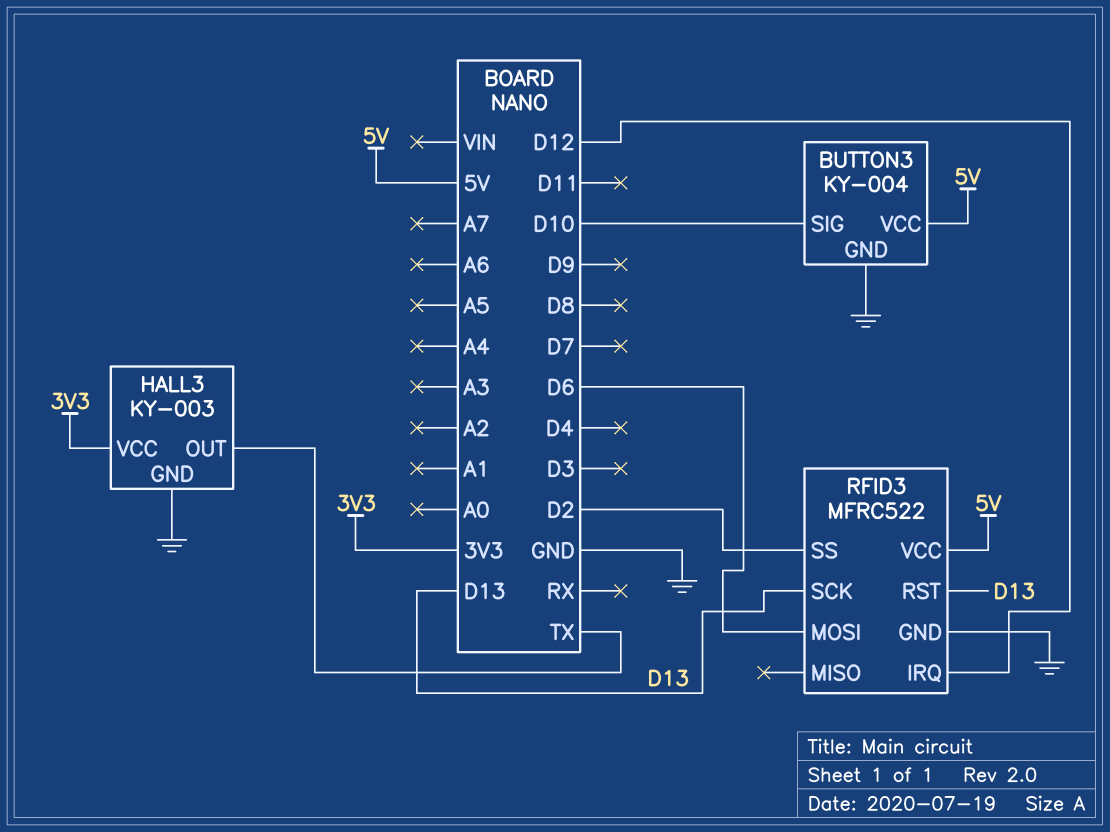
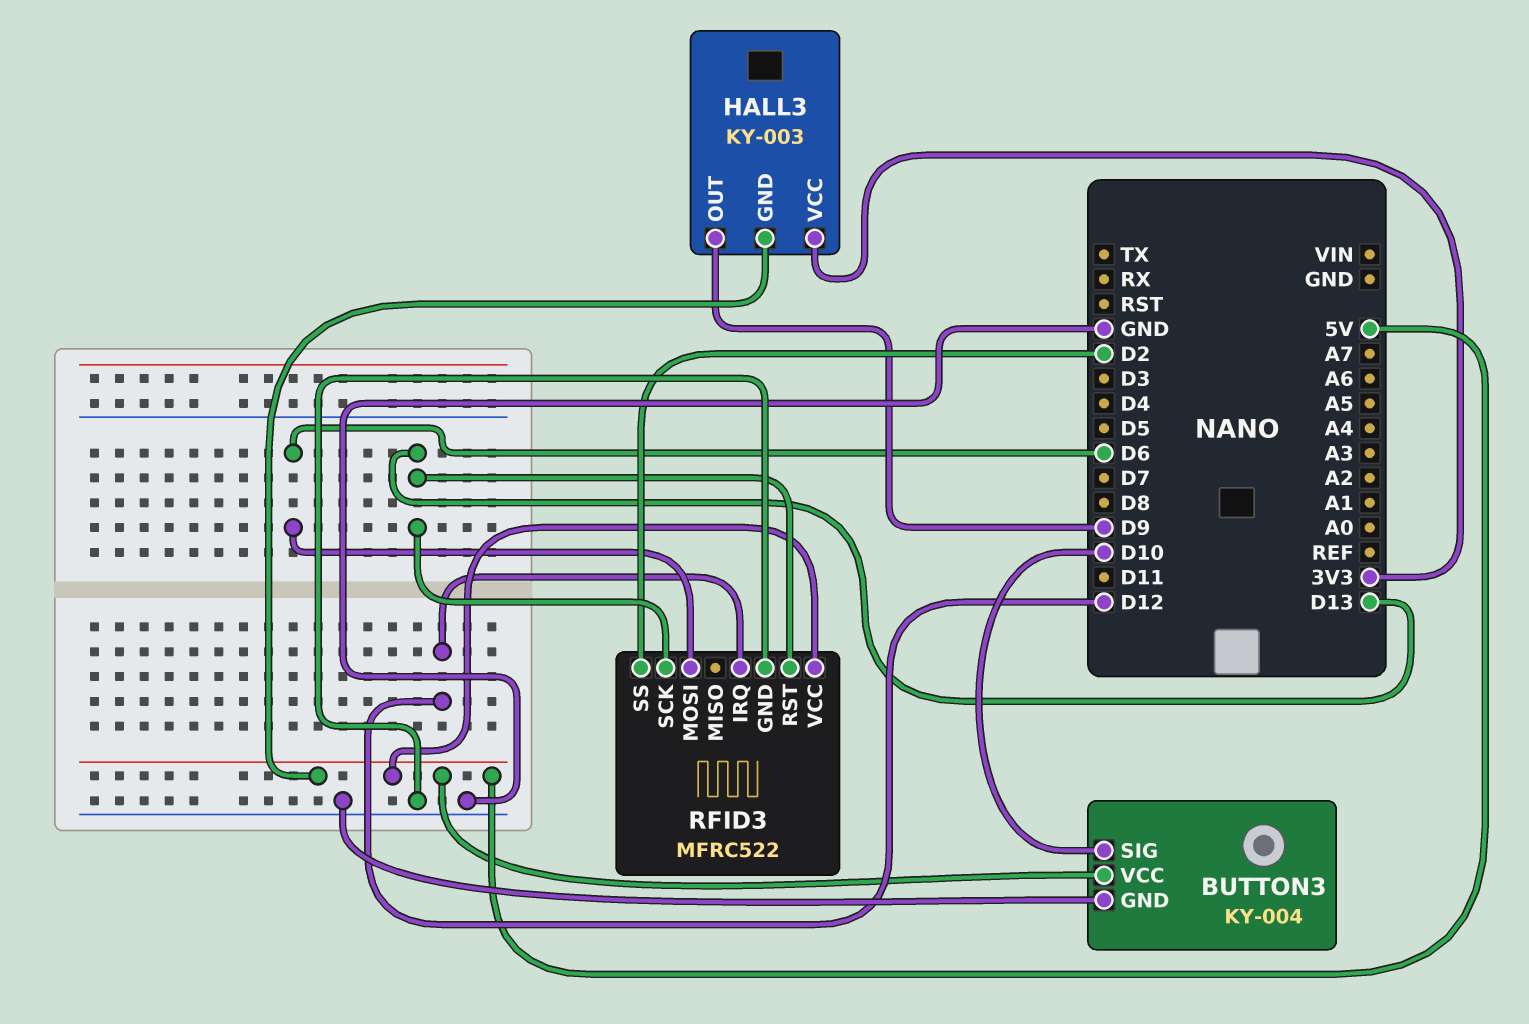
HALL3 pin GND: GND -> 5V
HALL3 pin OUT: TX -> D9

